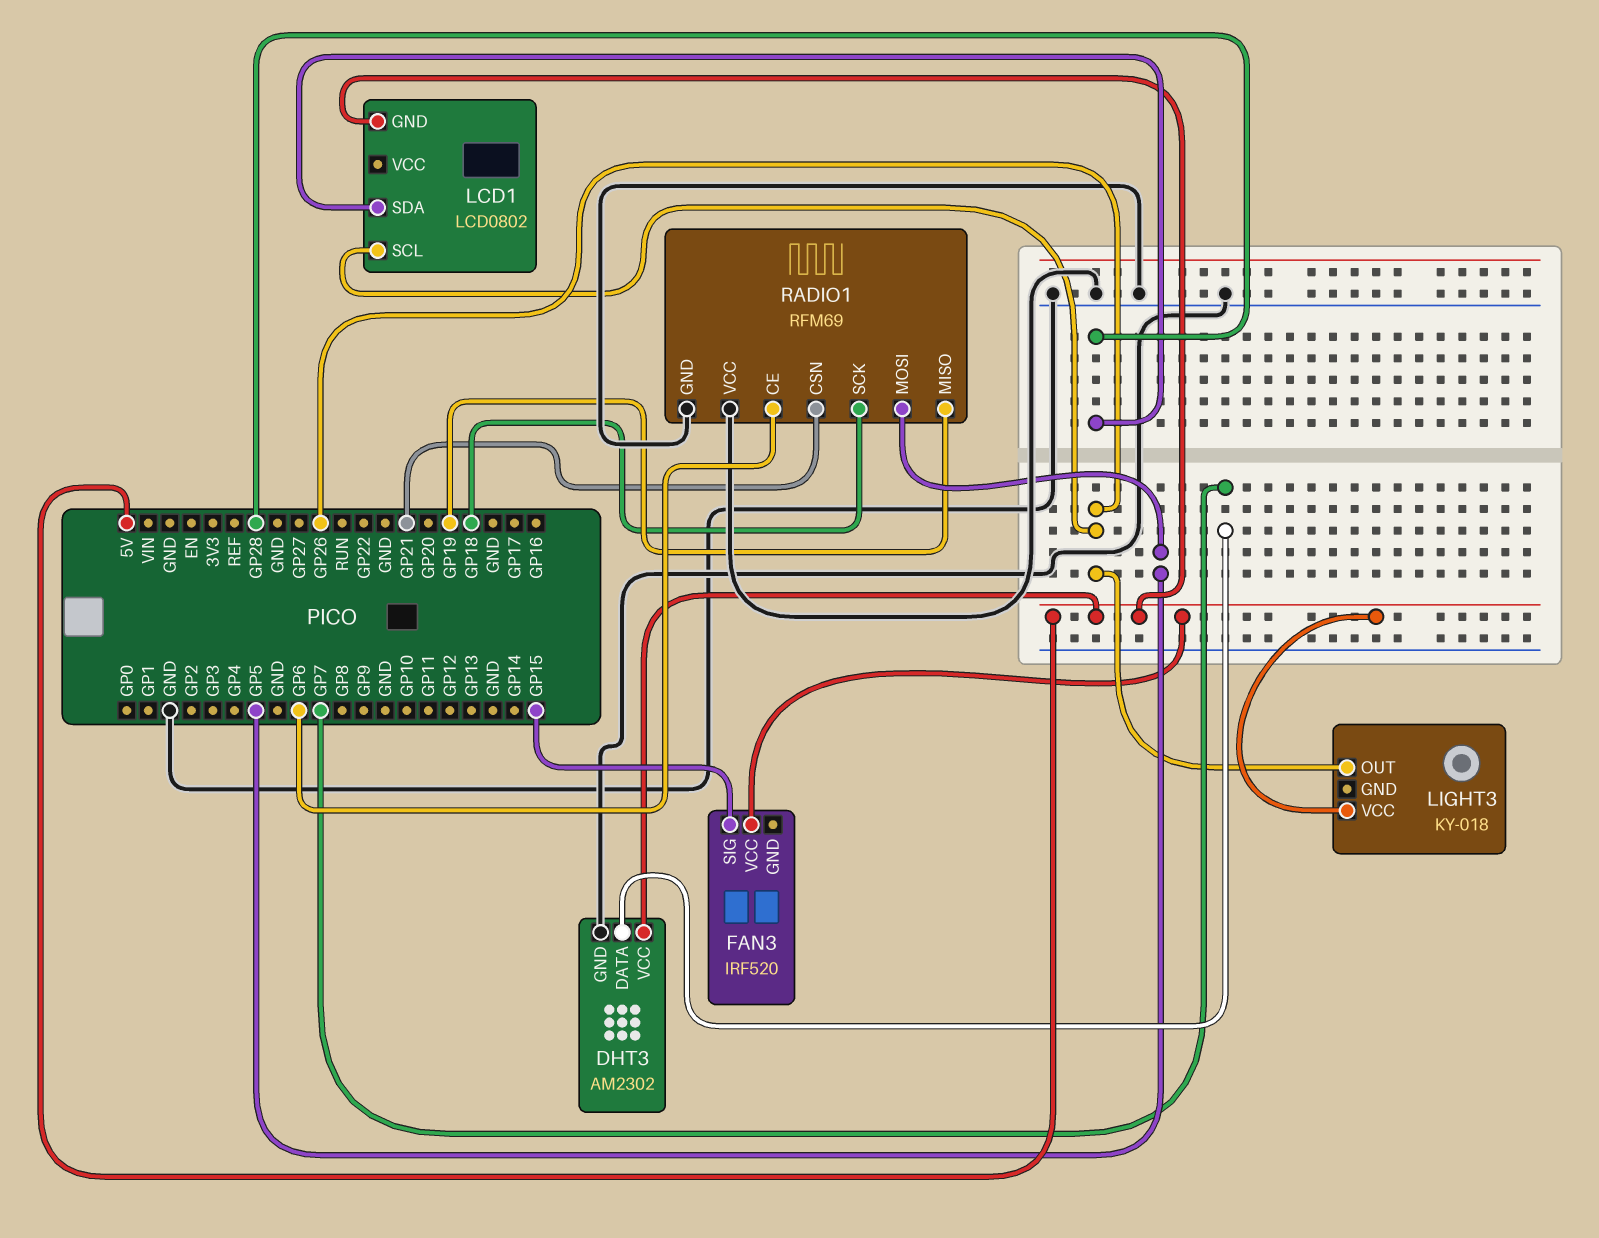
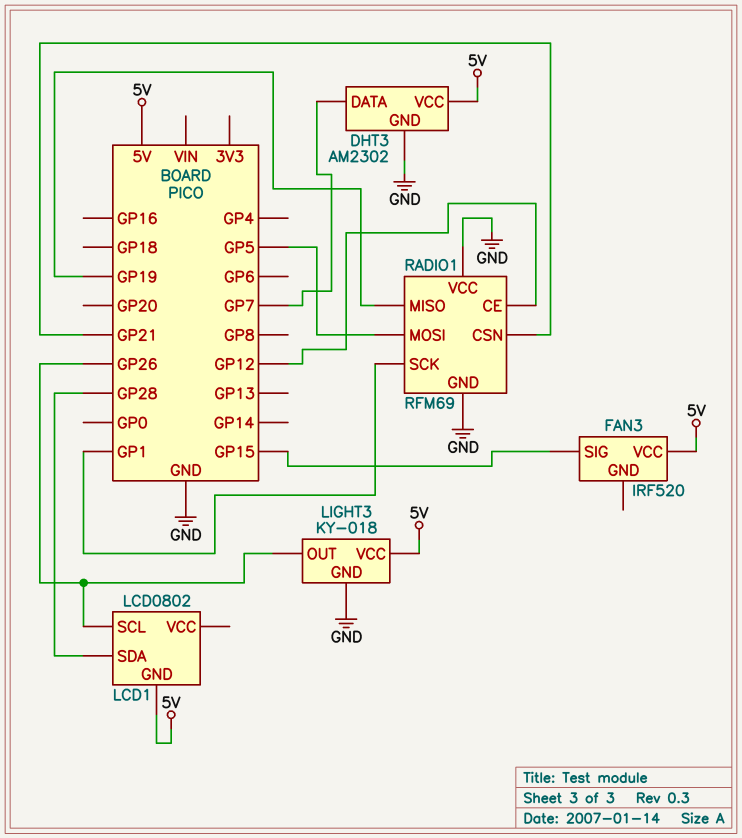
LIGHT3 pin GND: none -> GND
RADIO1 pin CE: GP6 -> GP12
RADIO1 pin SCK: GP18 -> GP1

